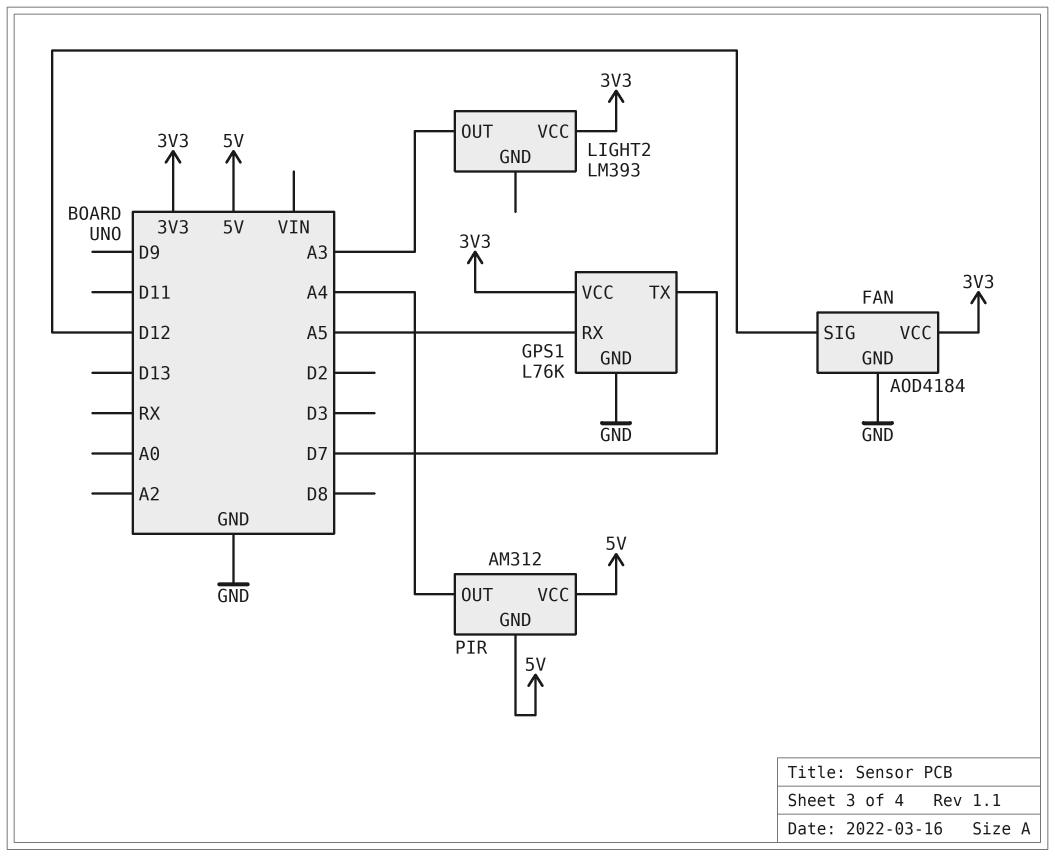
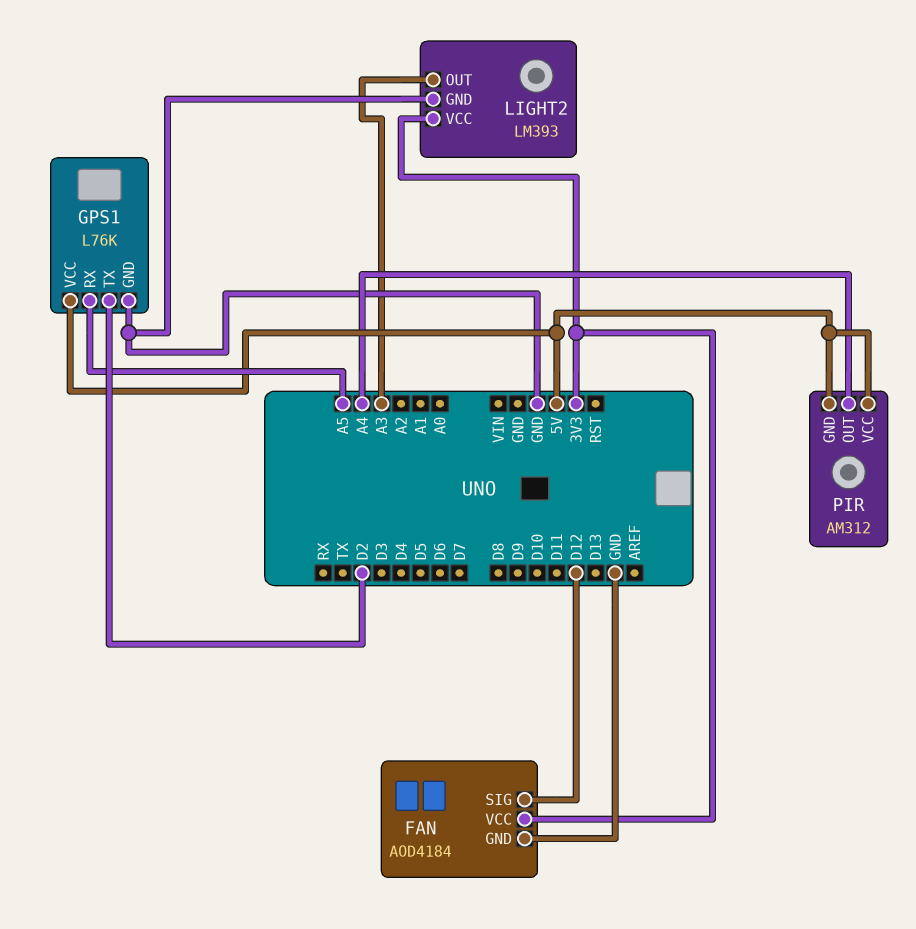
GPS1 pin TX: D7 -> D2
GPS1 pin VCC: 3V3 -> 5V
LIGHT2 pin GND: none -> GND

